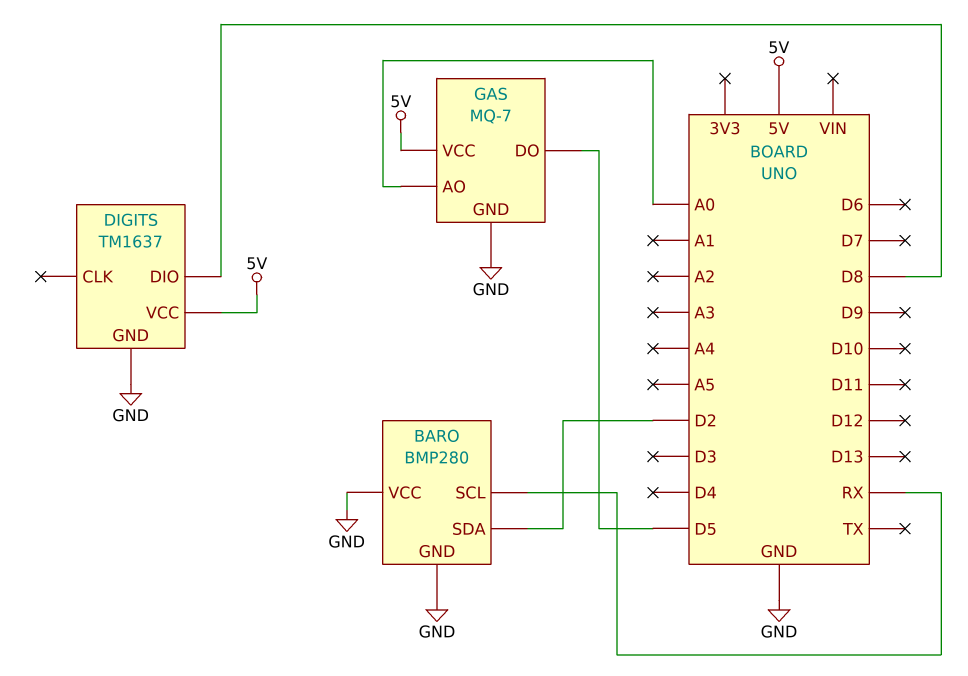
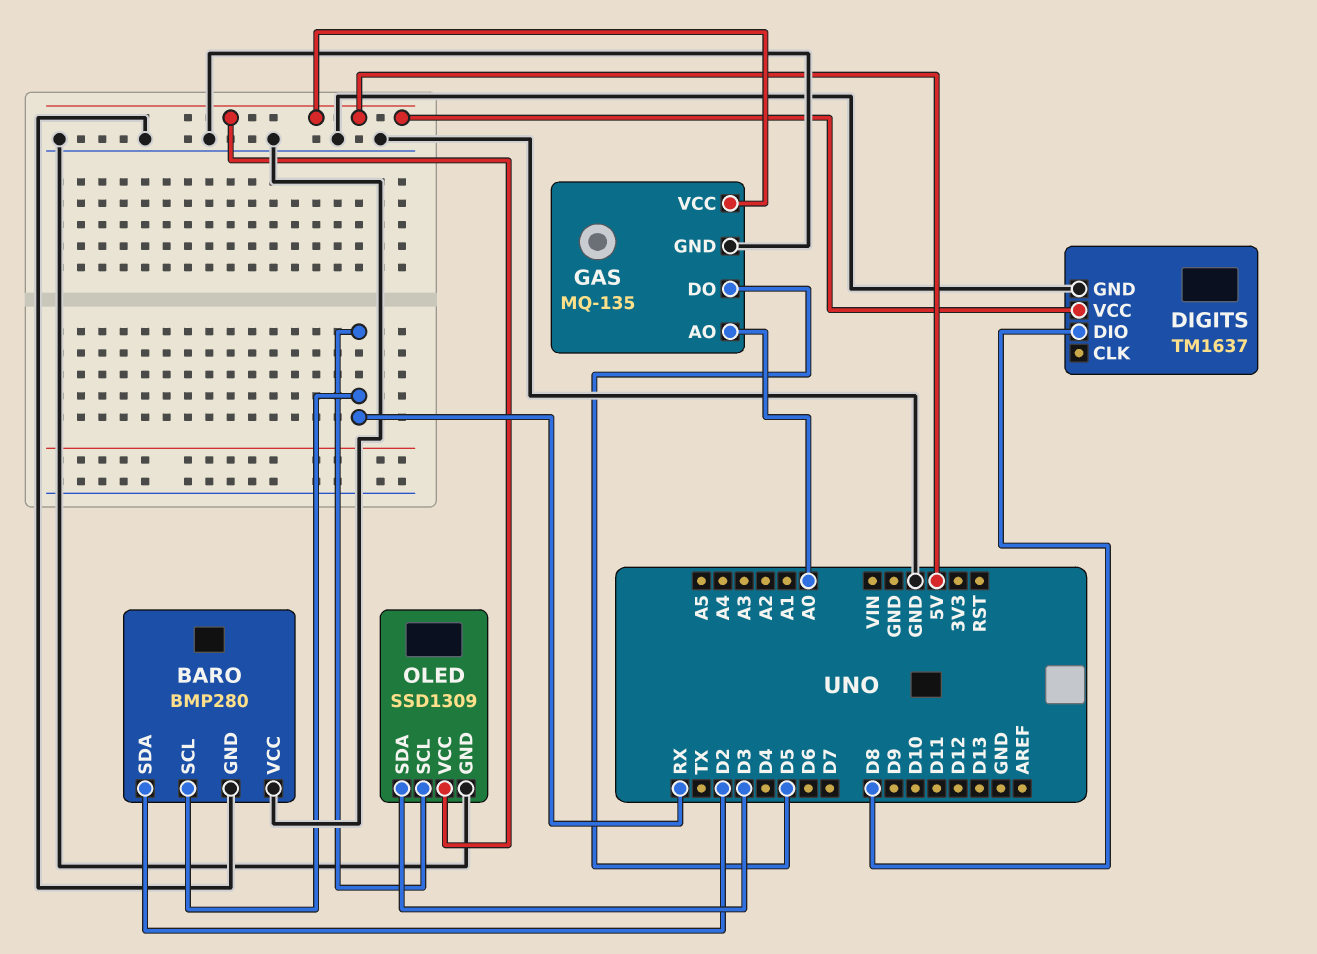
GAS: MQ-7 -> MQ-135
OLED: none -> SSD1309
OLED pin GND: none -> GND
OLED pin SCL: none -> RX
OLED pin SDA: none -> D3
OLED pin VCC: none -> 5V

